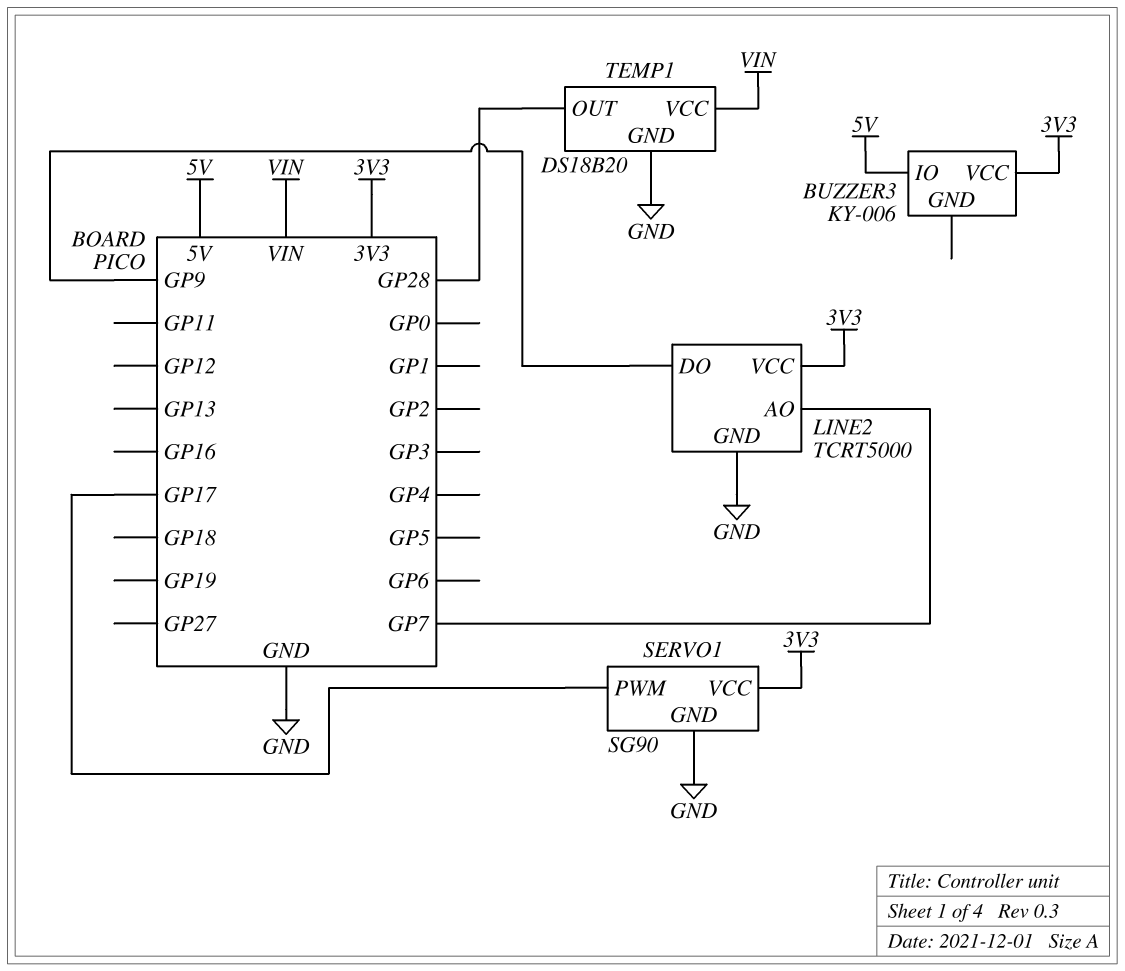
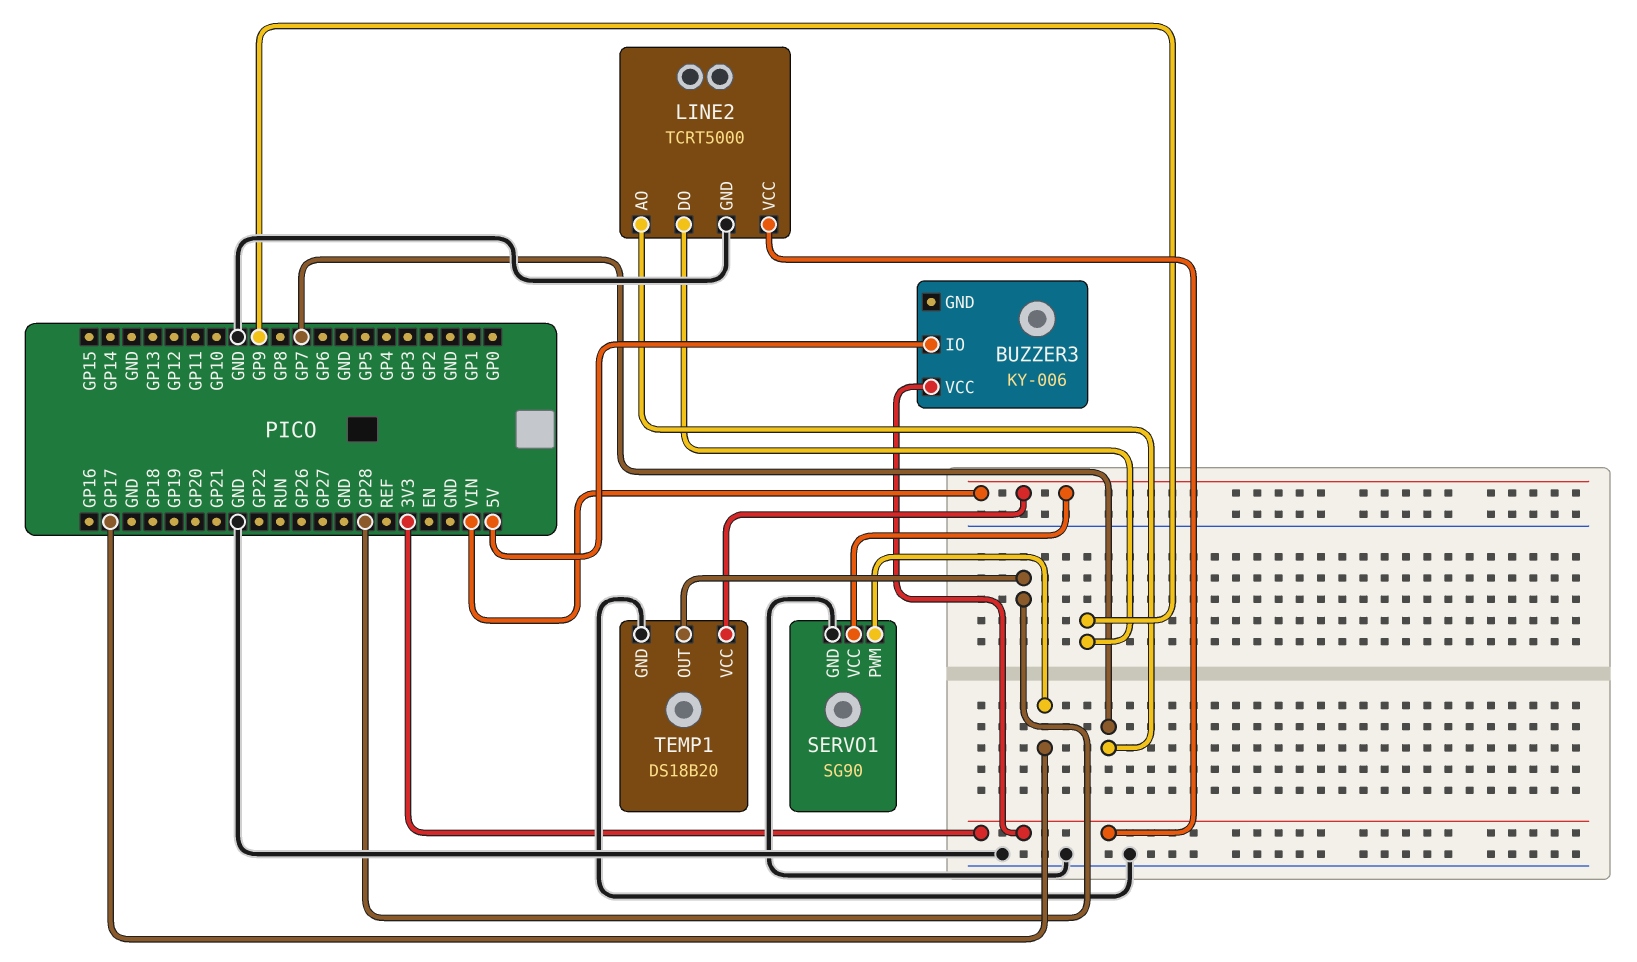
SERVO1 pin VCC: 3V3 -> VIN

